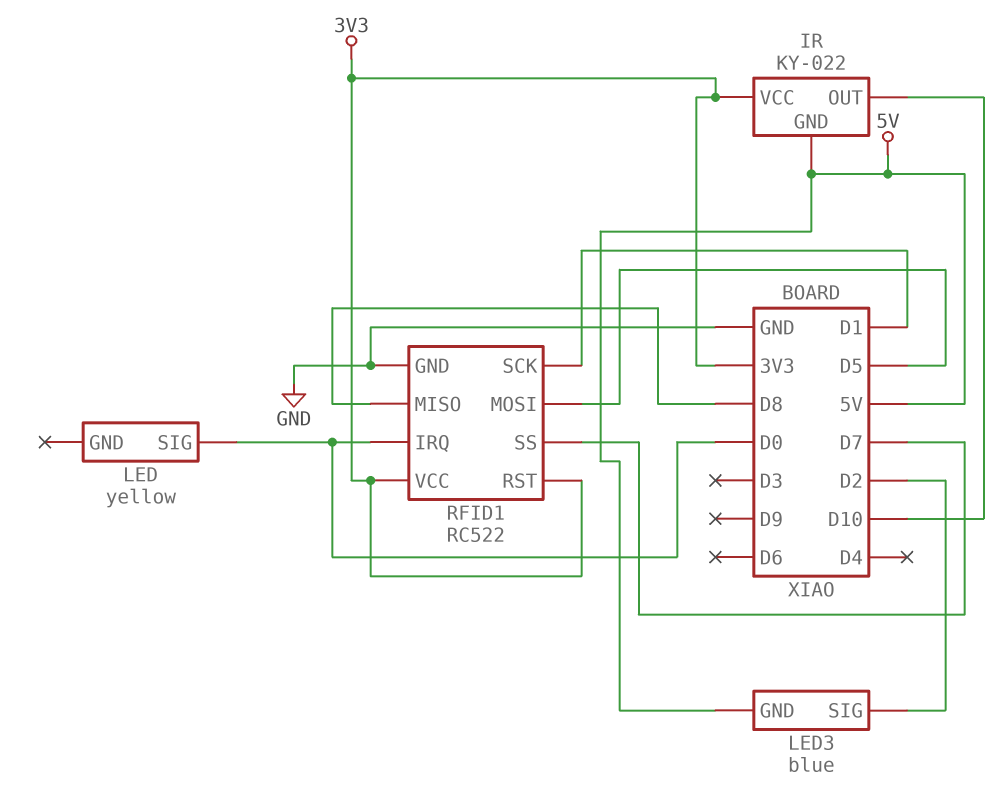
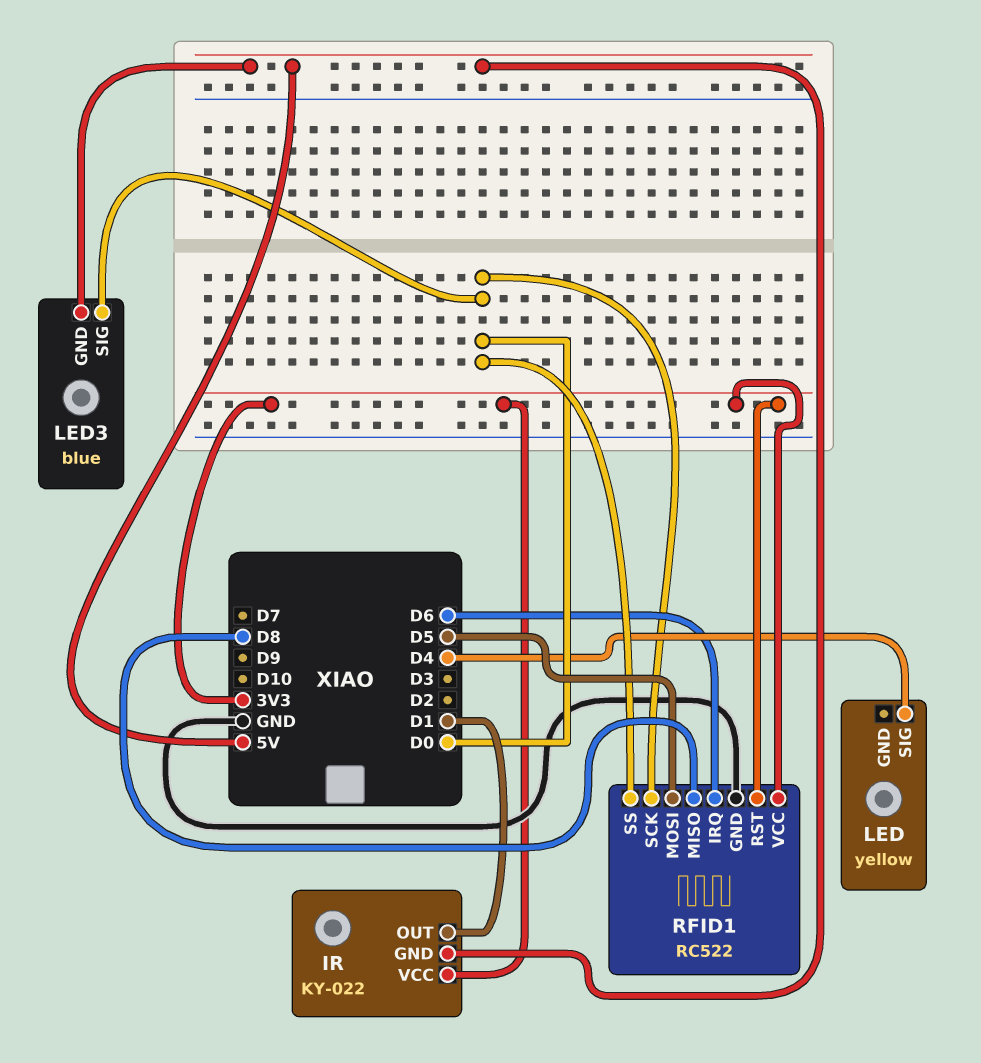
IR pin OUT: D10 -> D1
LED pin SIG: D0 -> D4
LED3 pin SIG: D2 -> D0
RFID1 pin IRQ: D0 -> D6
RFID1 pin SCK: D1 -> D0
RFID1 pin SS: D7 -> D0

